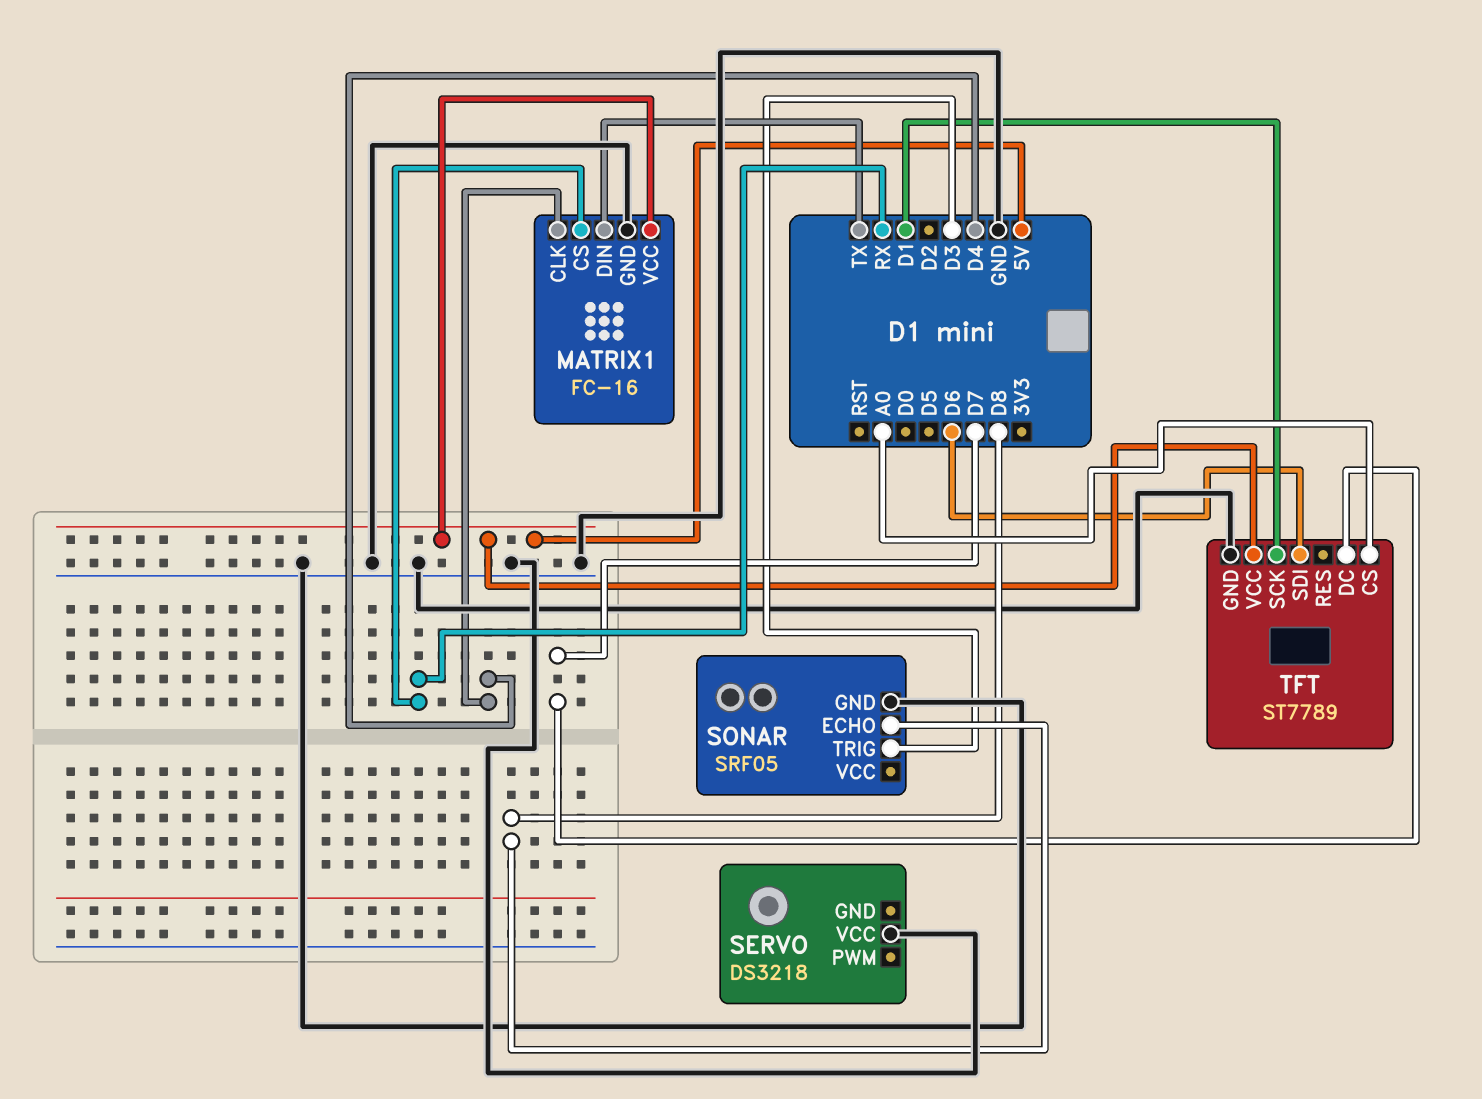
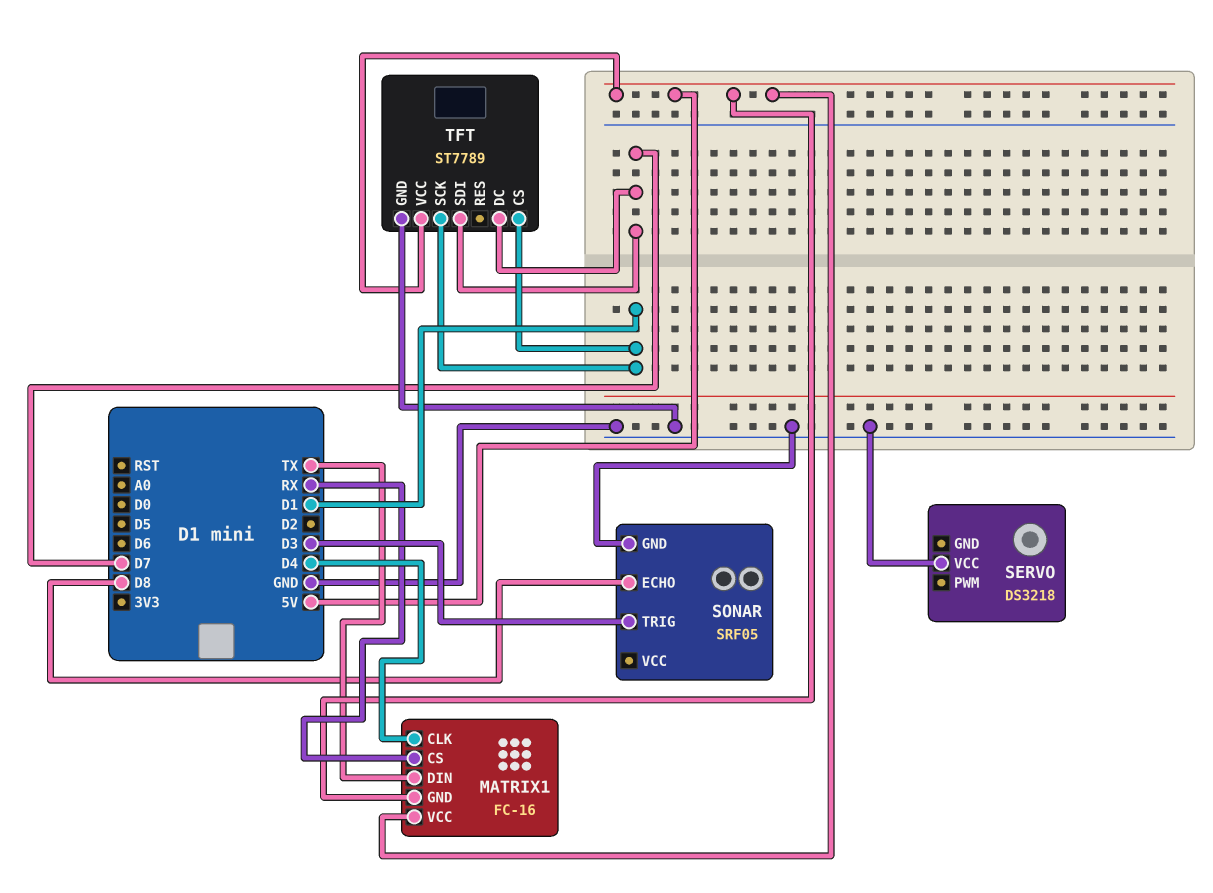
MATRIX1 pin GND: GND -> 5V
TFT pin CS: A0 -> D1
TFT pin SDI: D6 -> D7

